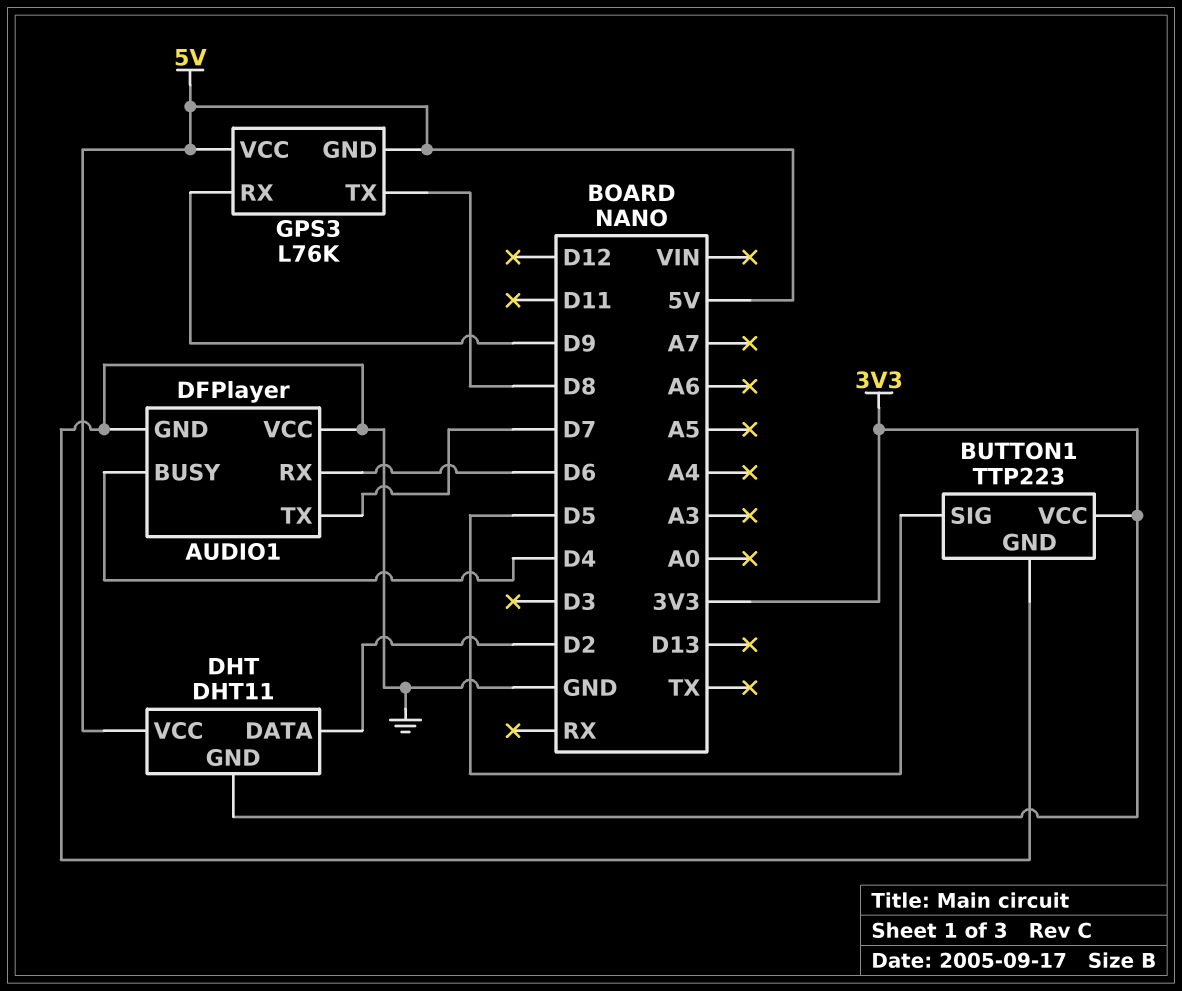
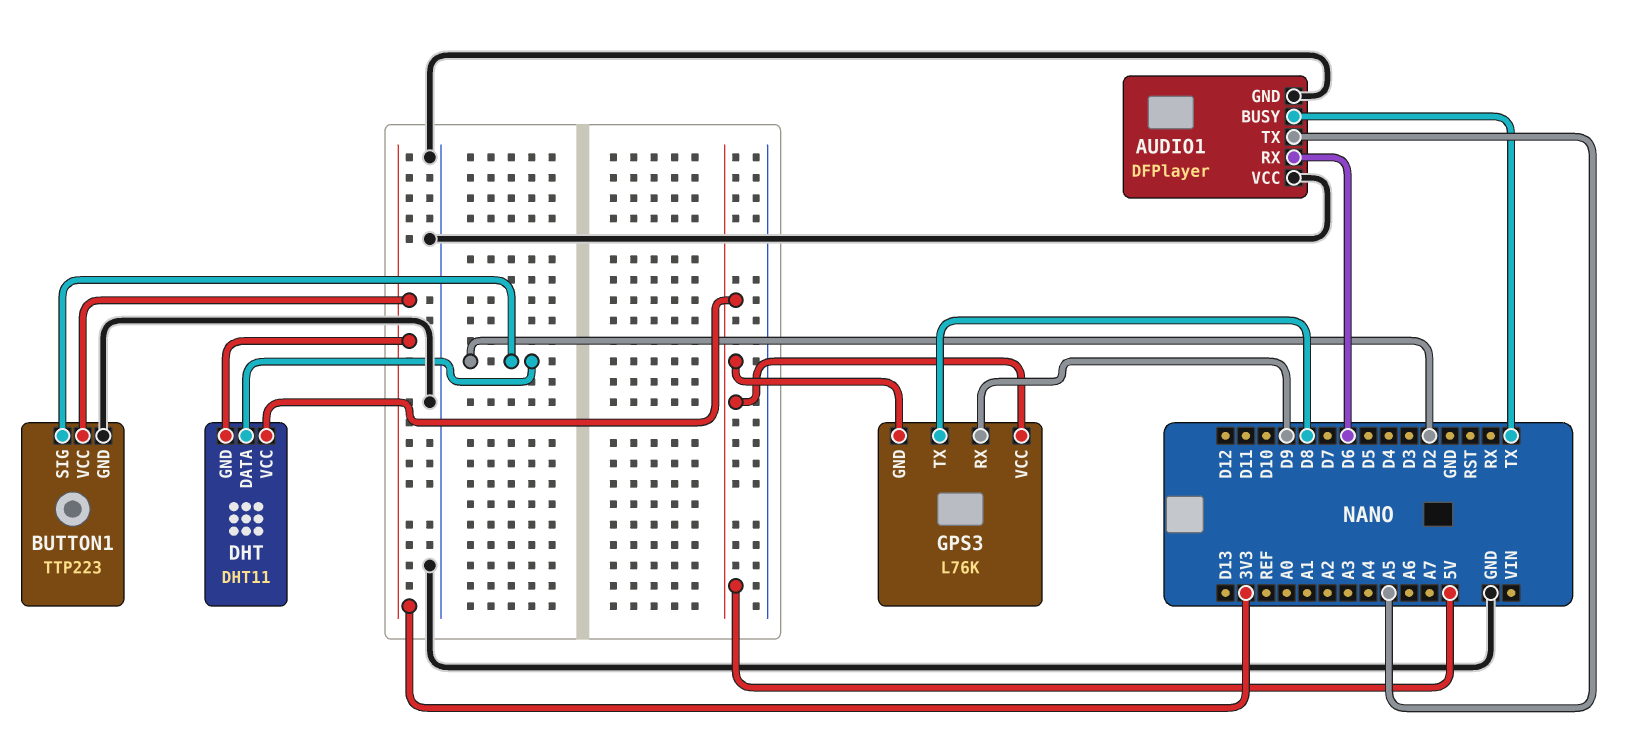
AUDIO1 pin BUSY: D4 -> TX
AUDIO1 pin TX: D7 -> A5
BUTTON1 pin SIG: D5 -> D2

